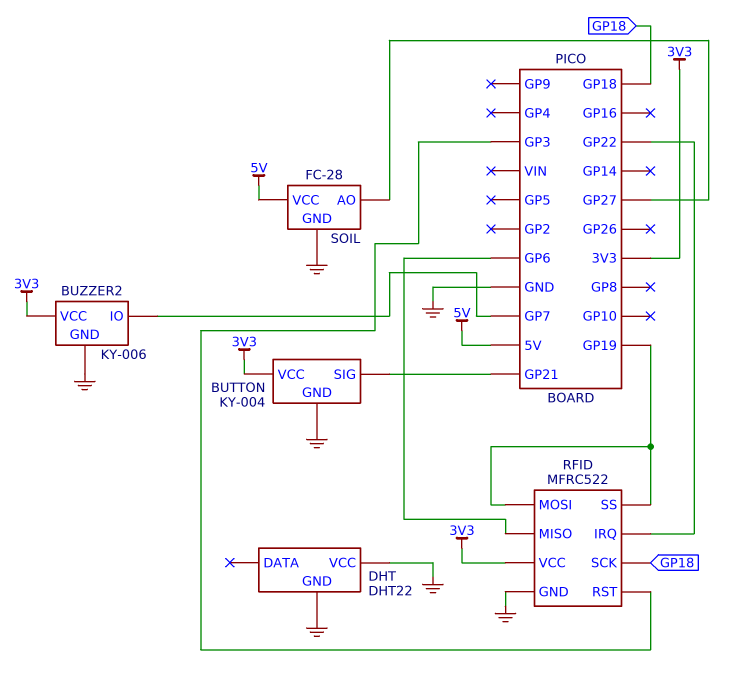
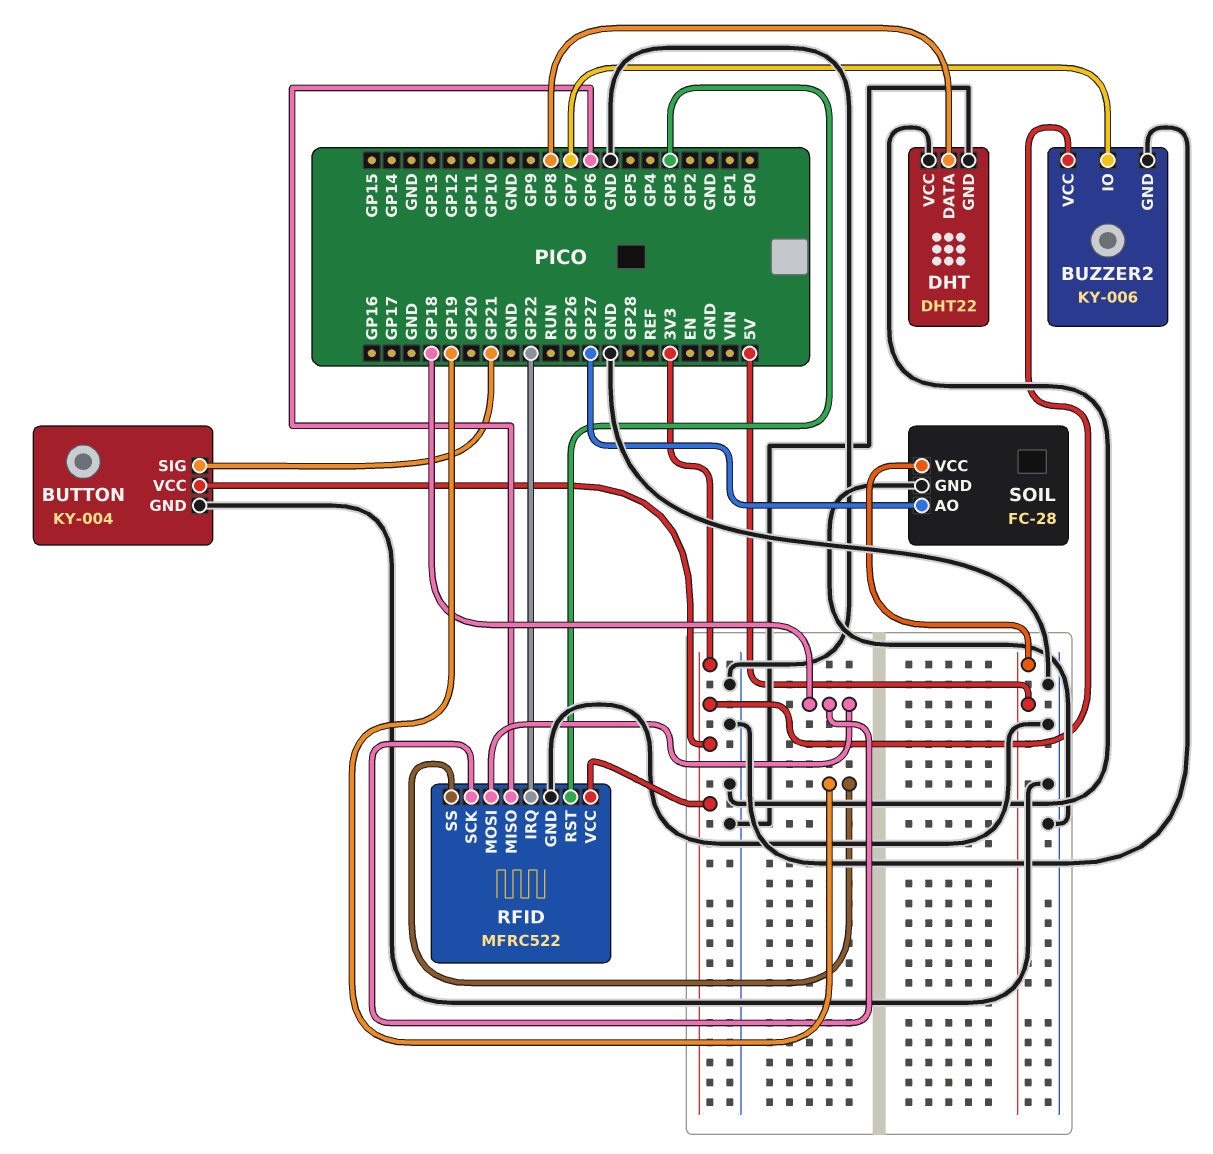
DHT pin DATA: none -> GP8
RFID pin MOSI: GP19 -> GP18

